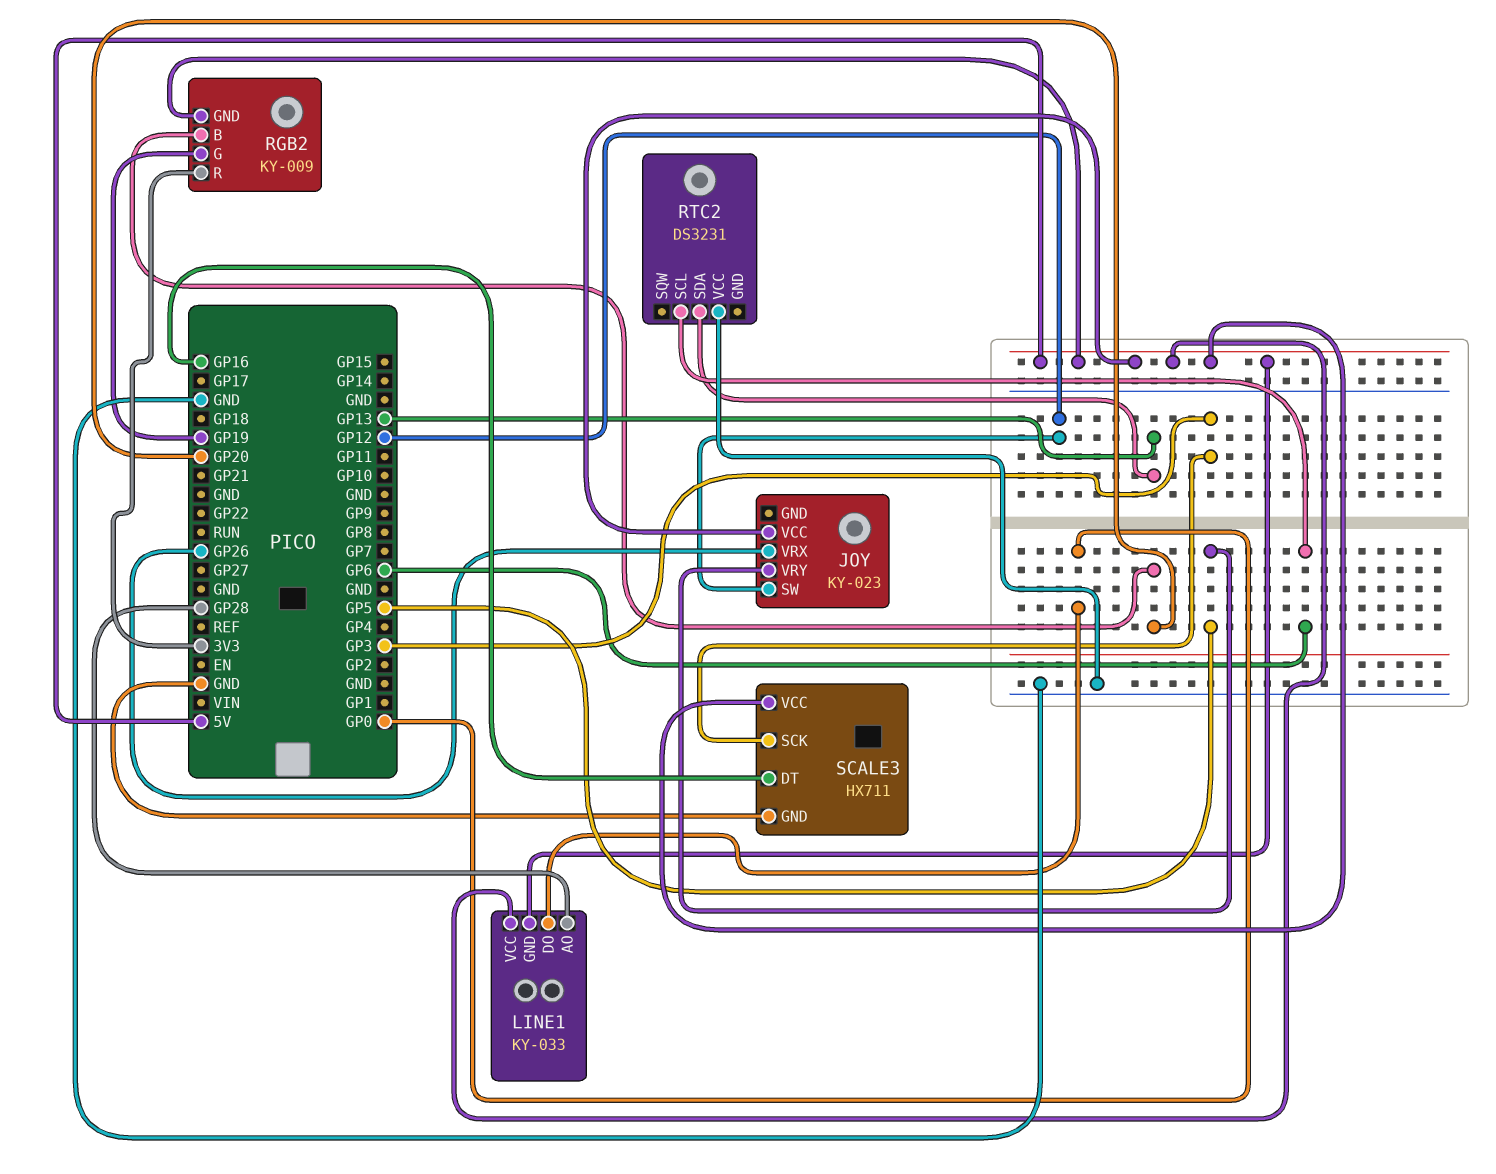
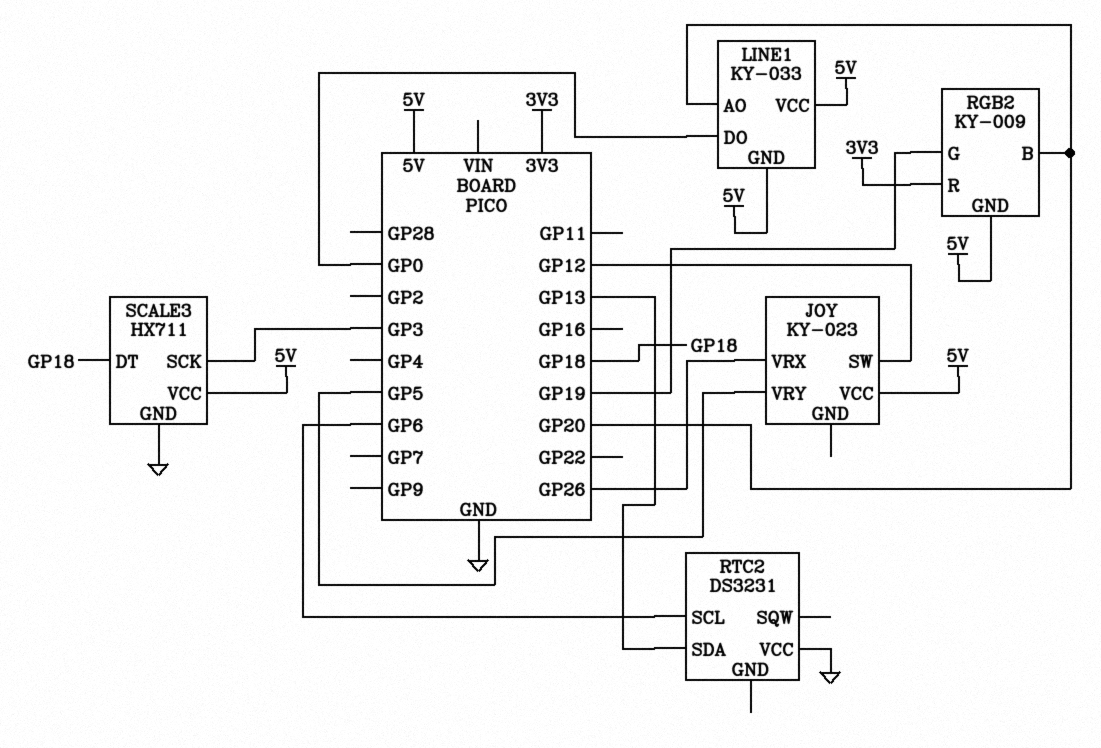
LINE1 pin AO: GP28 -> GP20
SCALE3 pin DT: GP16 -> GP18

